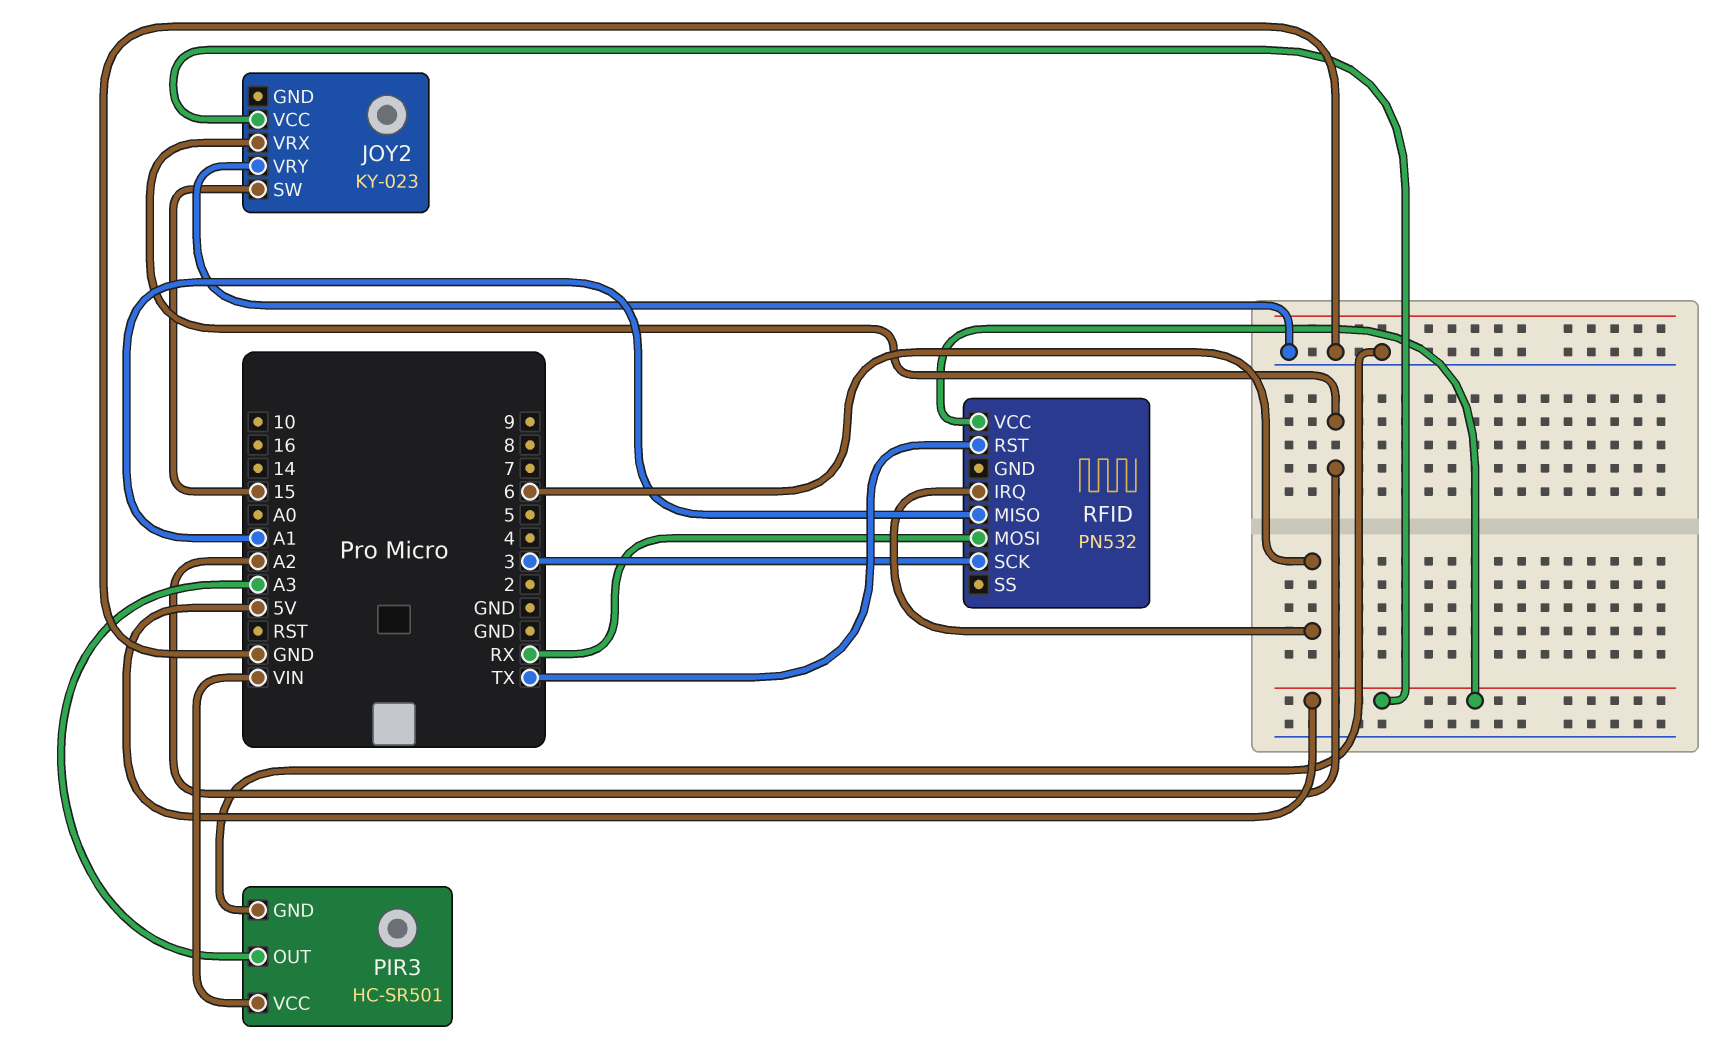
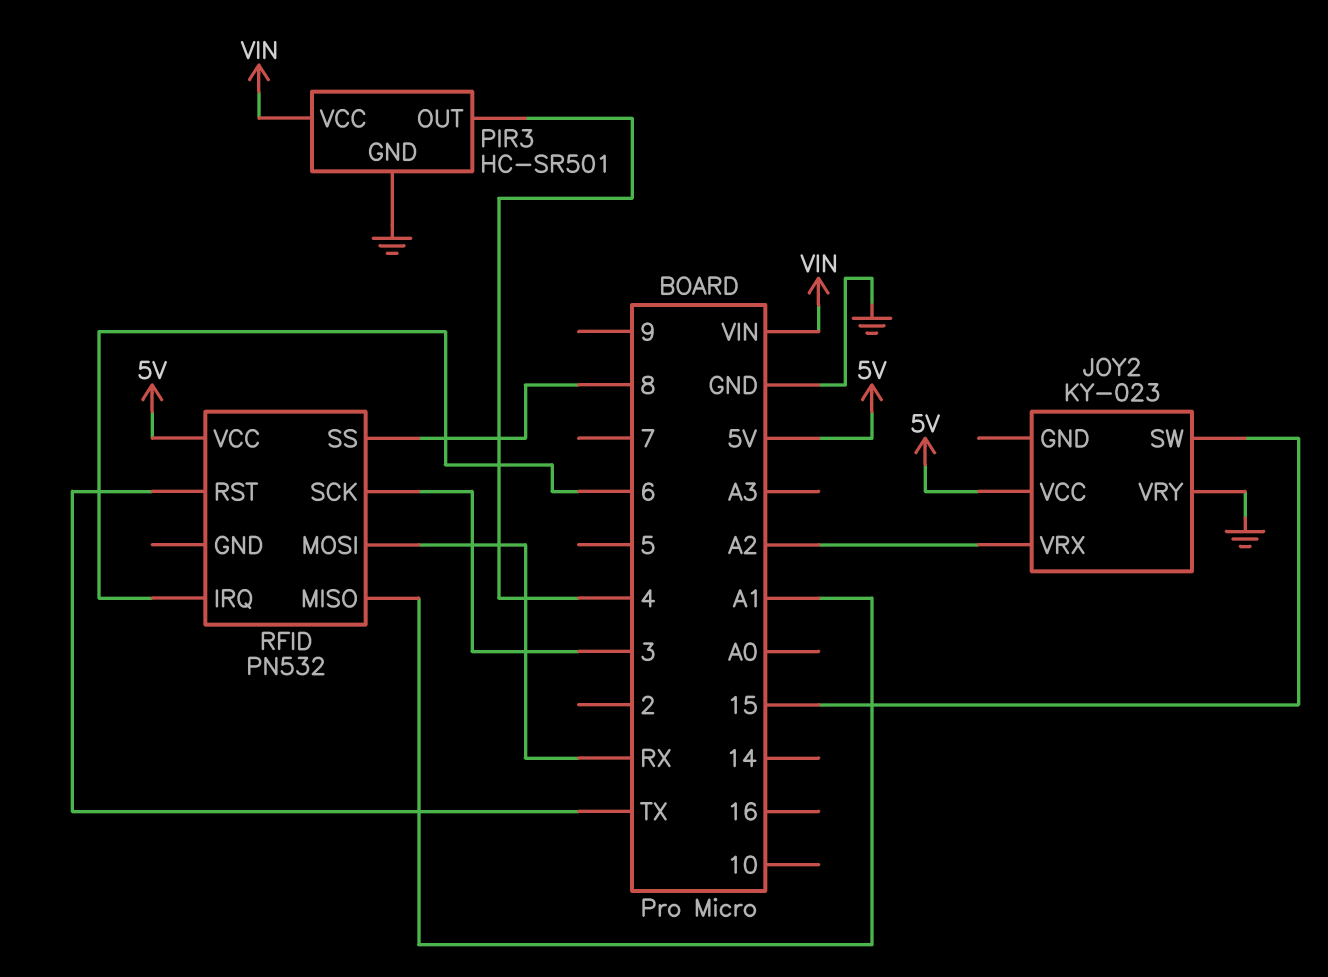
PIR3 pin OUT: A3 -> 4
RFID pin SS: none -> 8

